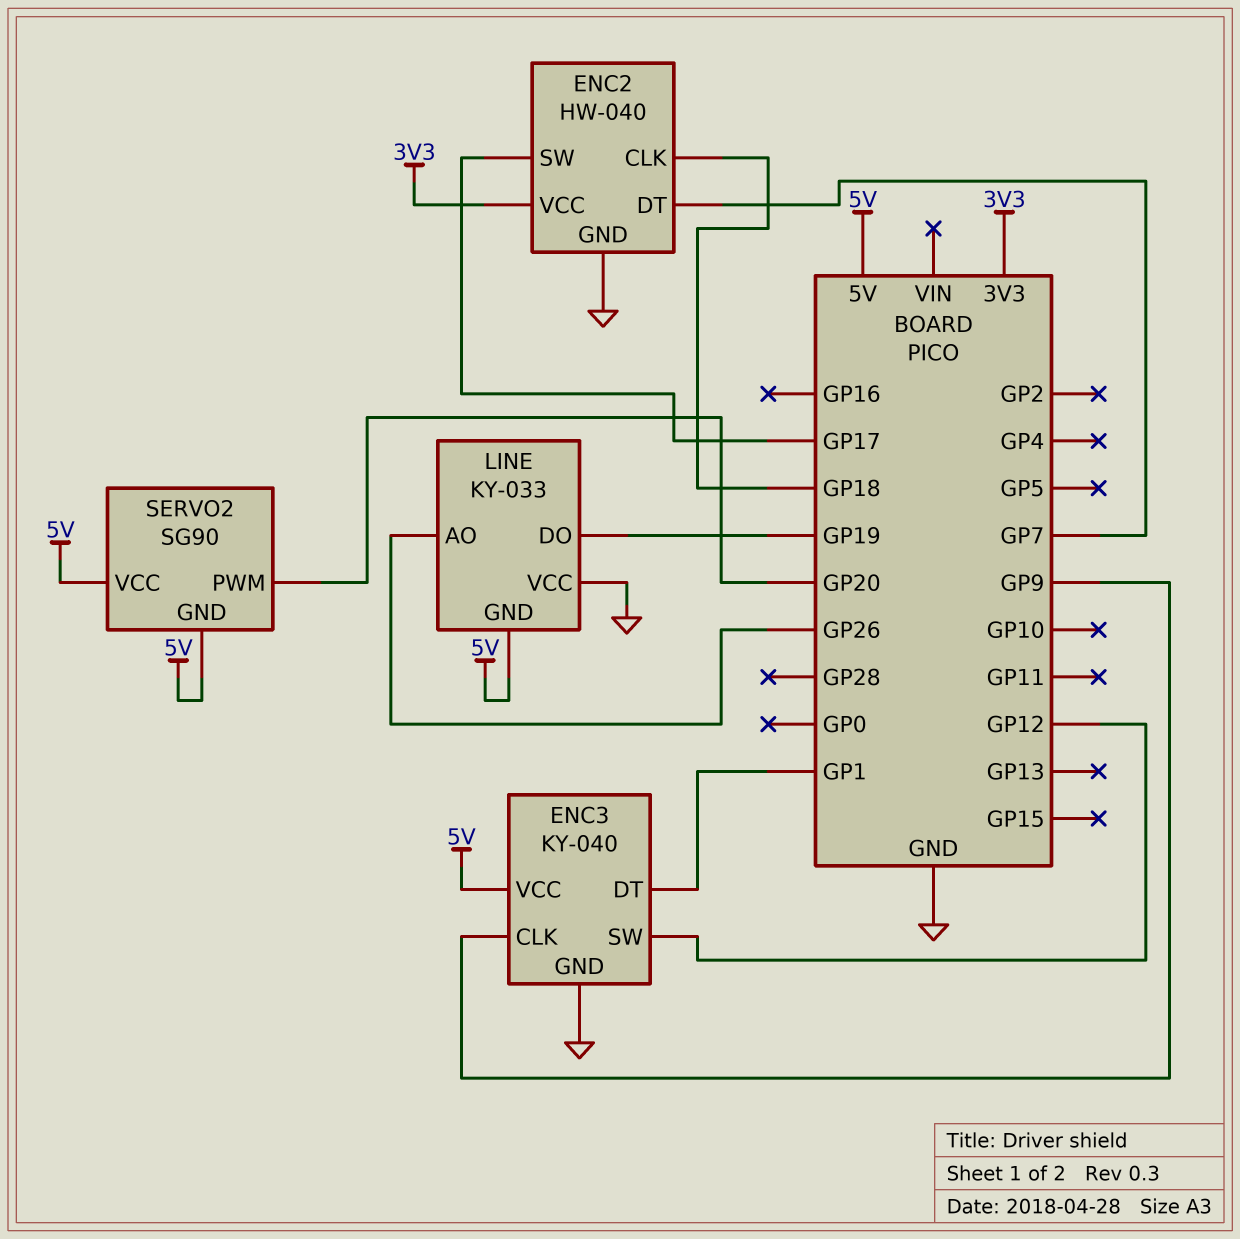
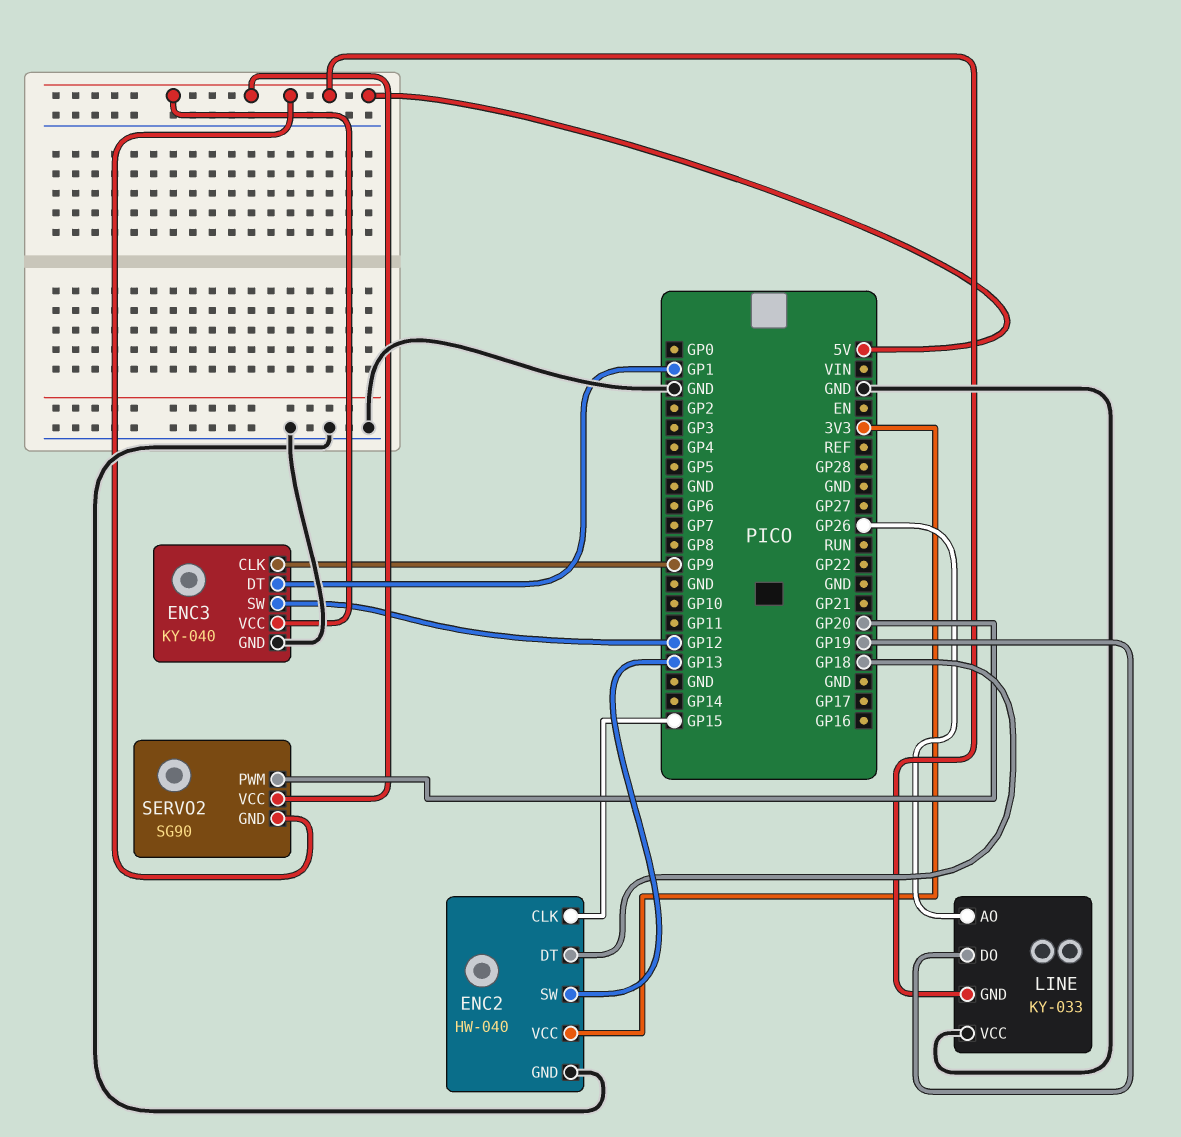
ENC2 pin CLK: GP18 -> GP15
ENC2 pin DT: GP7 -> GP18
ENC2 pin SW: GP17 -> GP13

